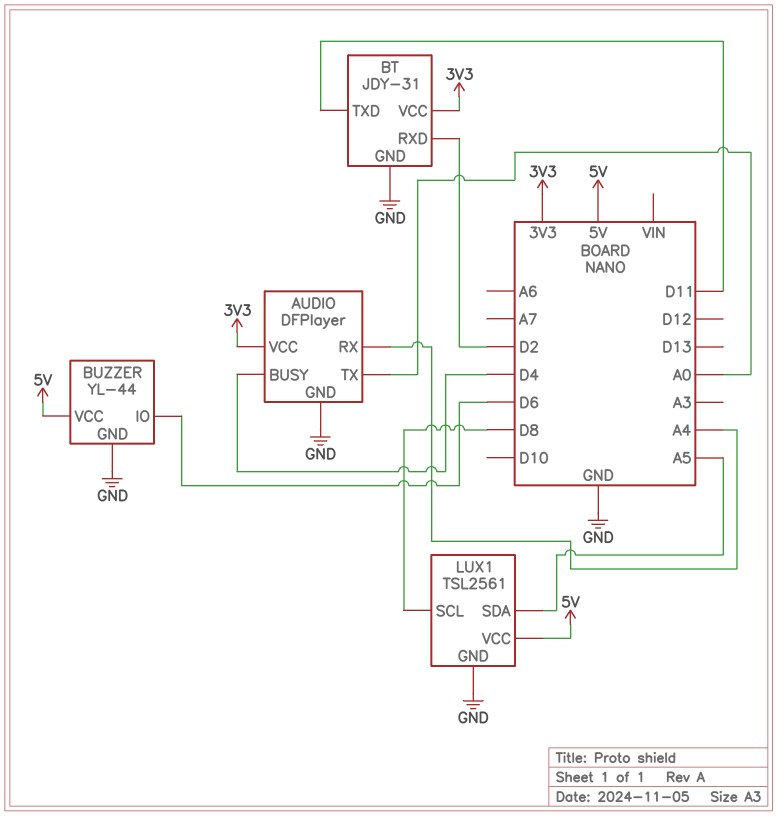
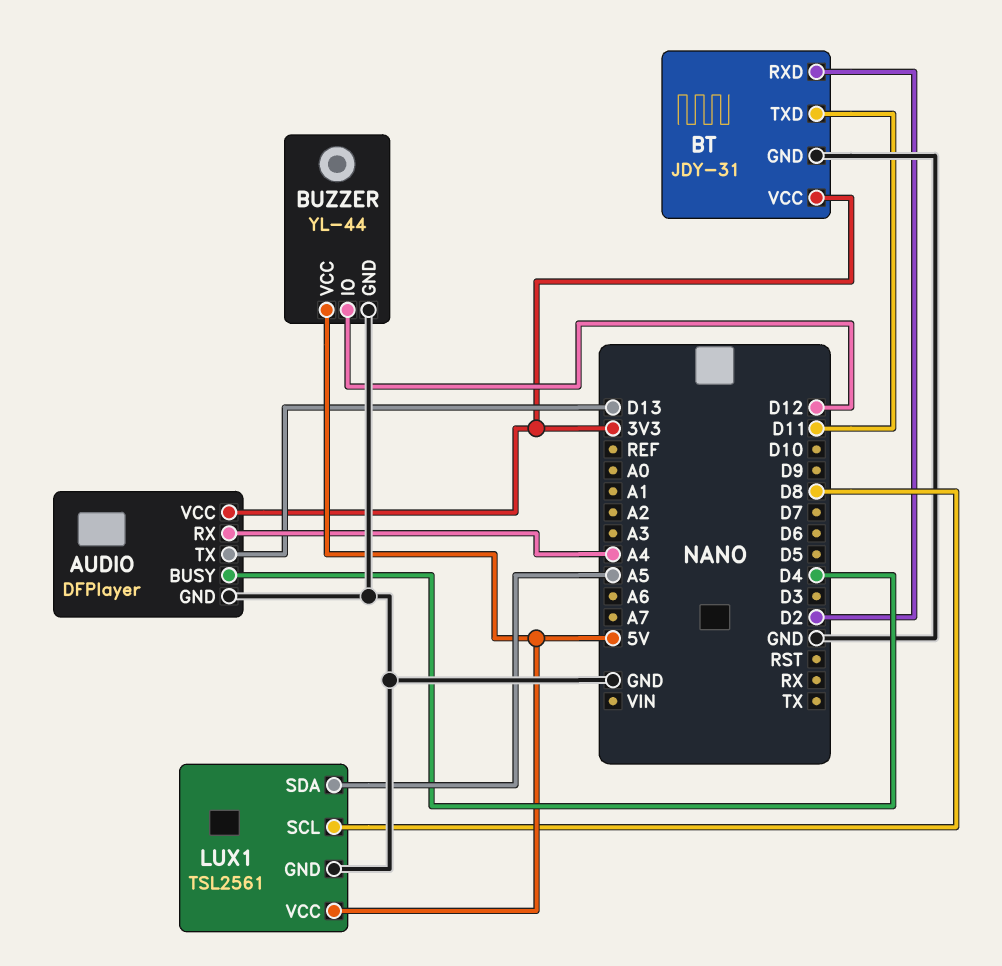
AUDIO pin TX: A0 -> D13
BUZZER pin IO: D6 -> D12

